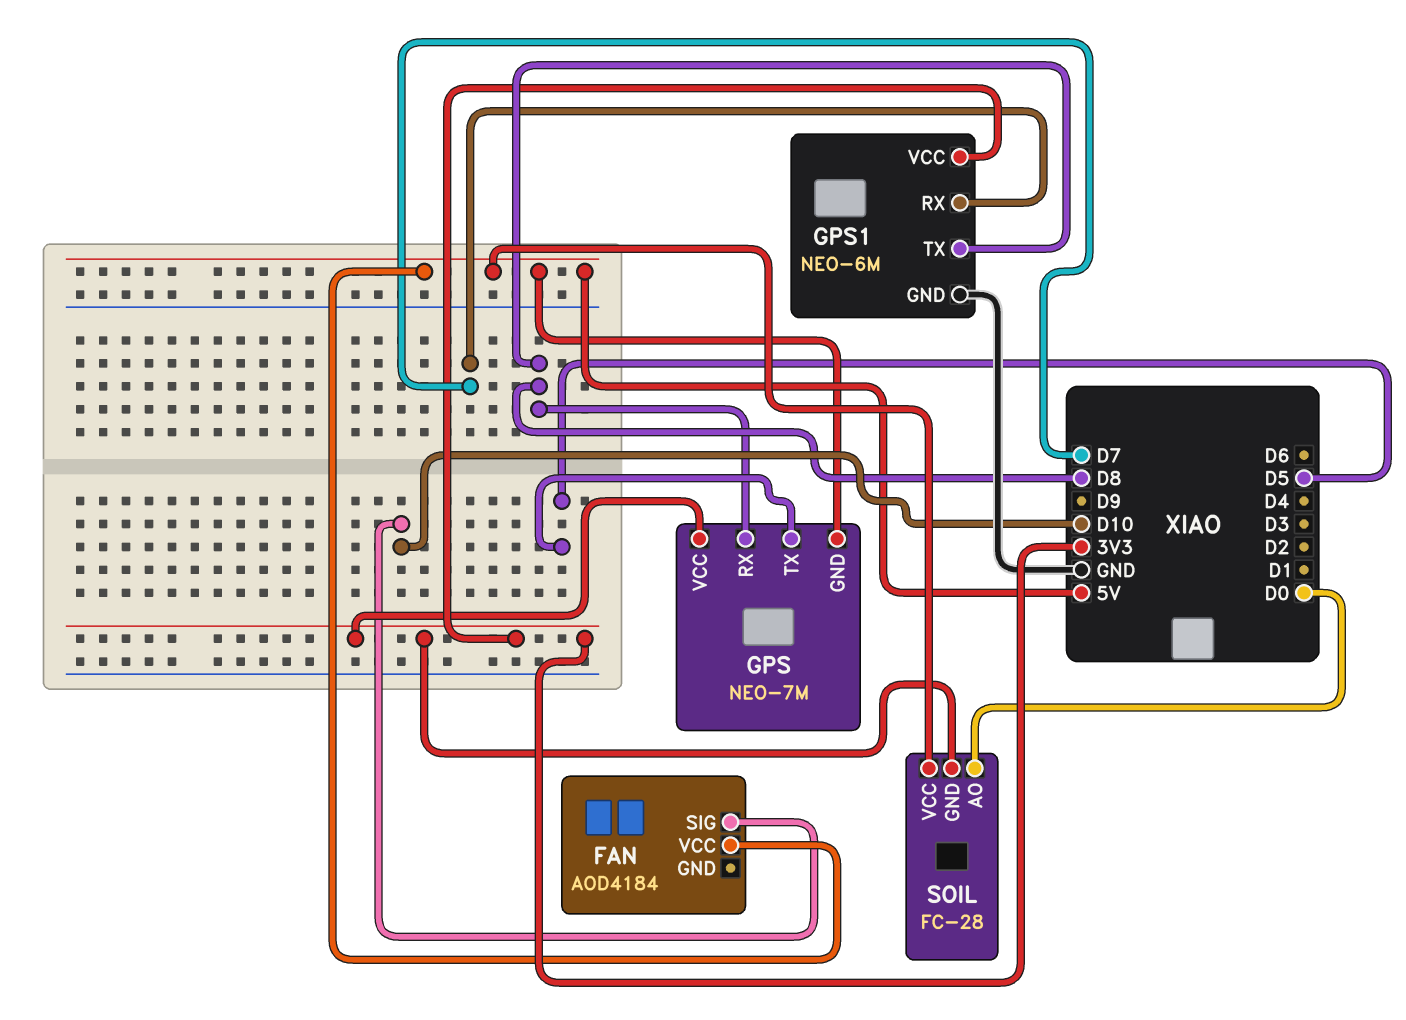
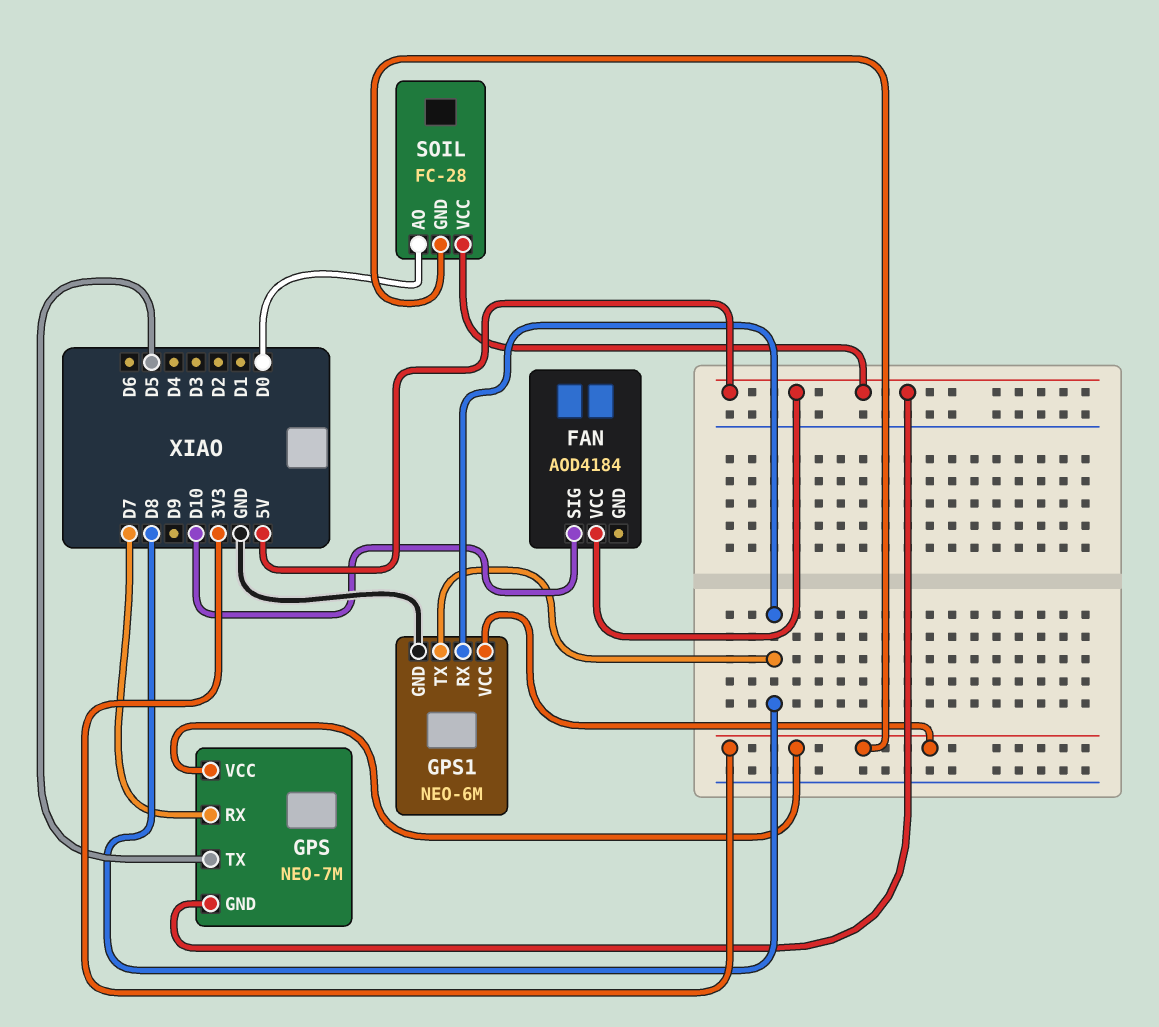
GPS pin RX: D8 -> D7
GPS1 pin RX: D7 -> D8

